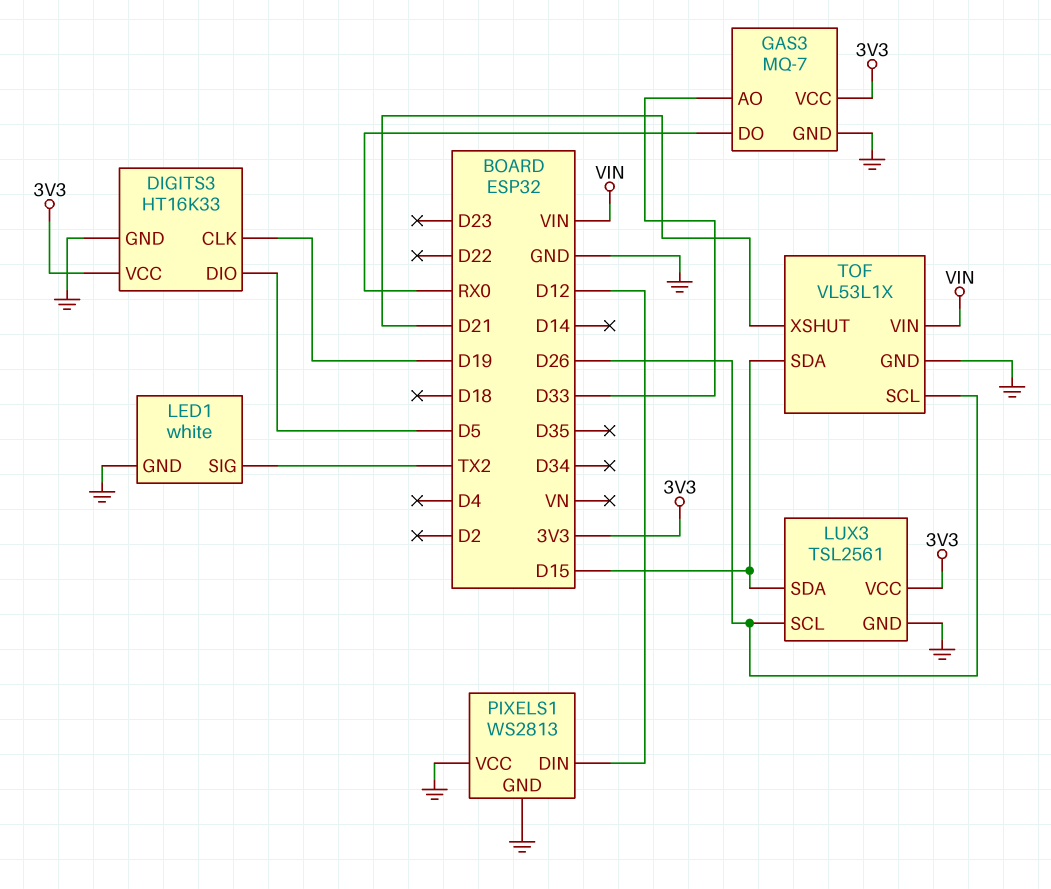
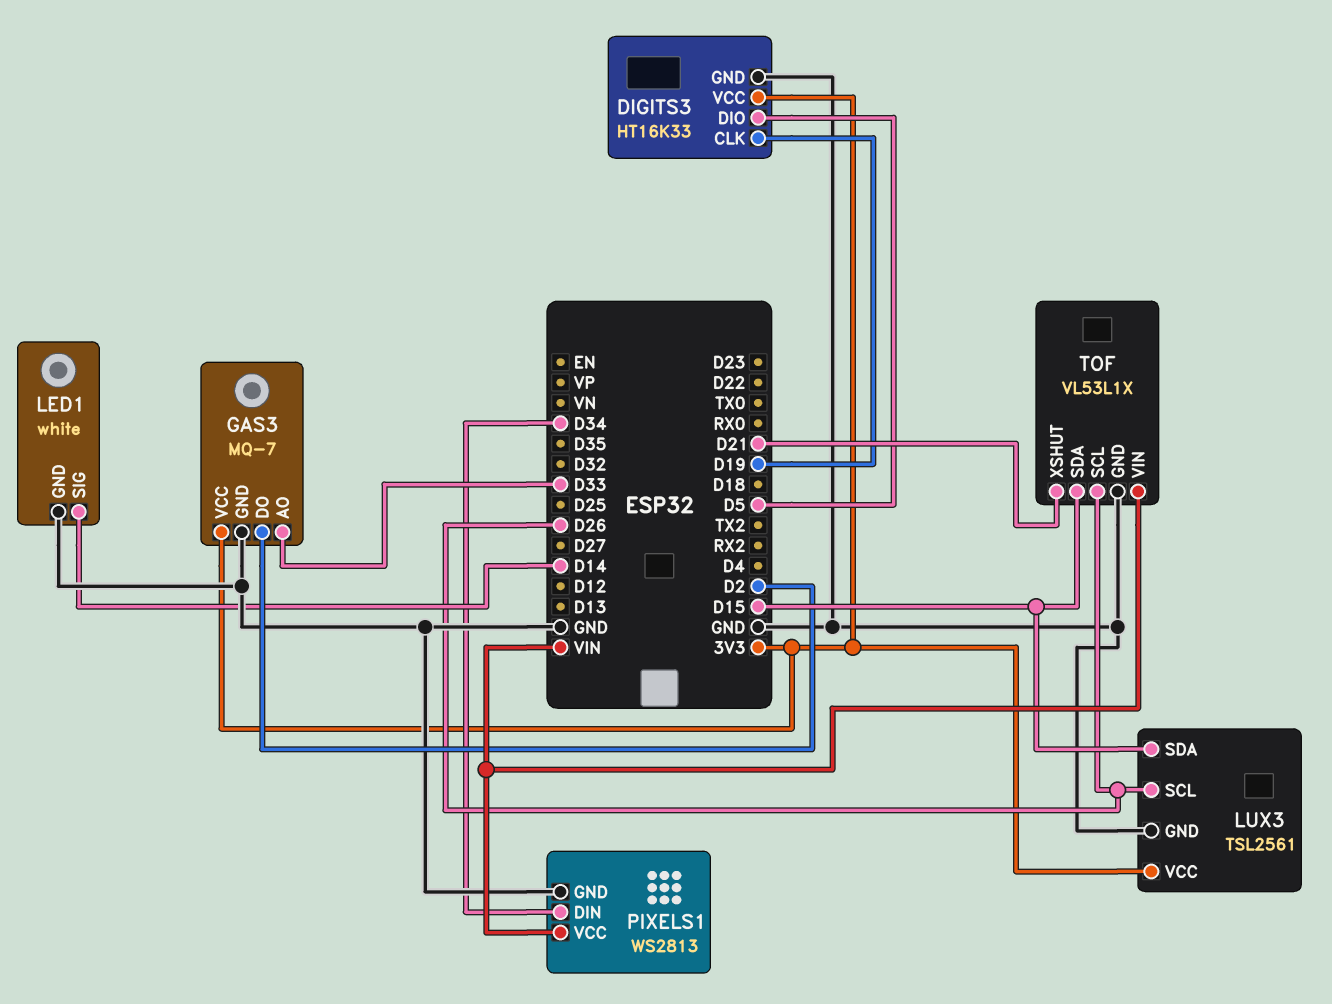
GAS3 pin DO: RX0 -> D2
LED1 pin SIG: TX2 -> D14
PIXELS1 pin DIN: D12 -> D34
PIXELS1 pin VCC: GND -> VIN

